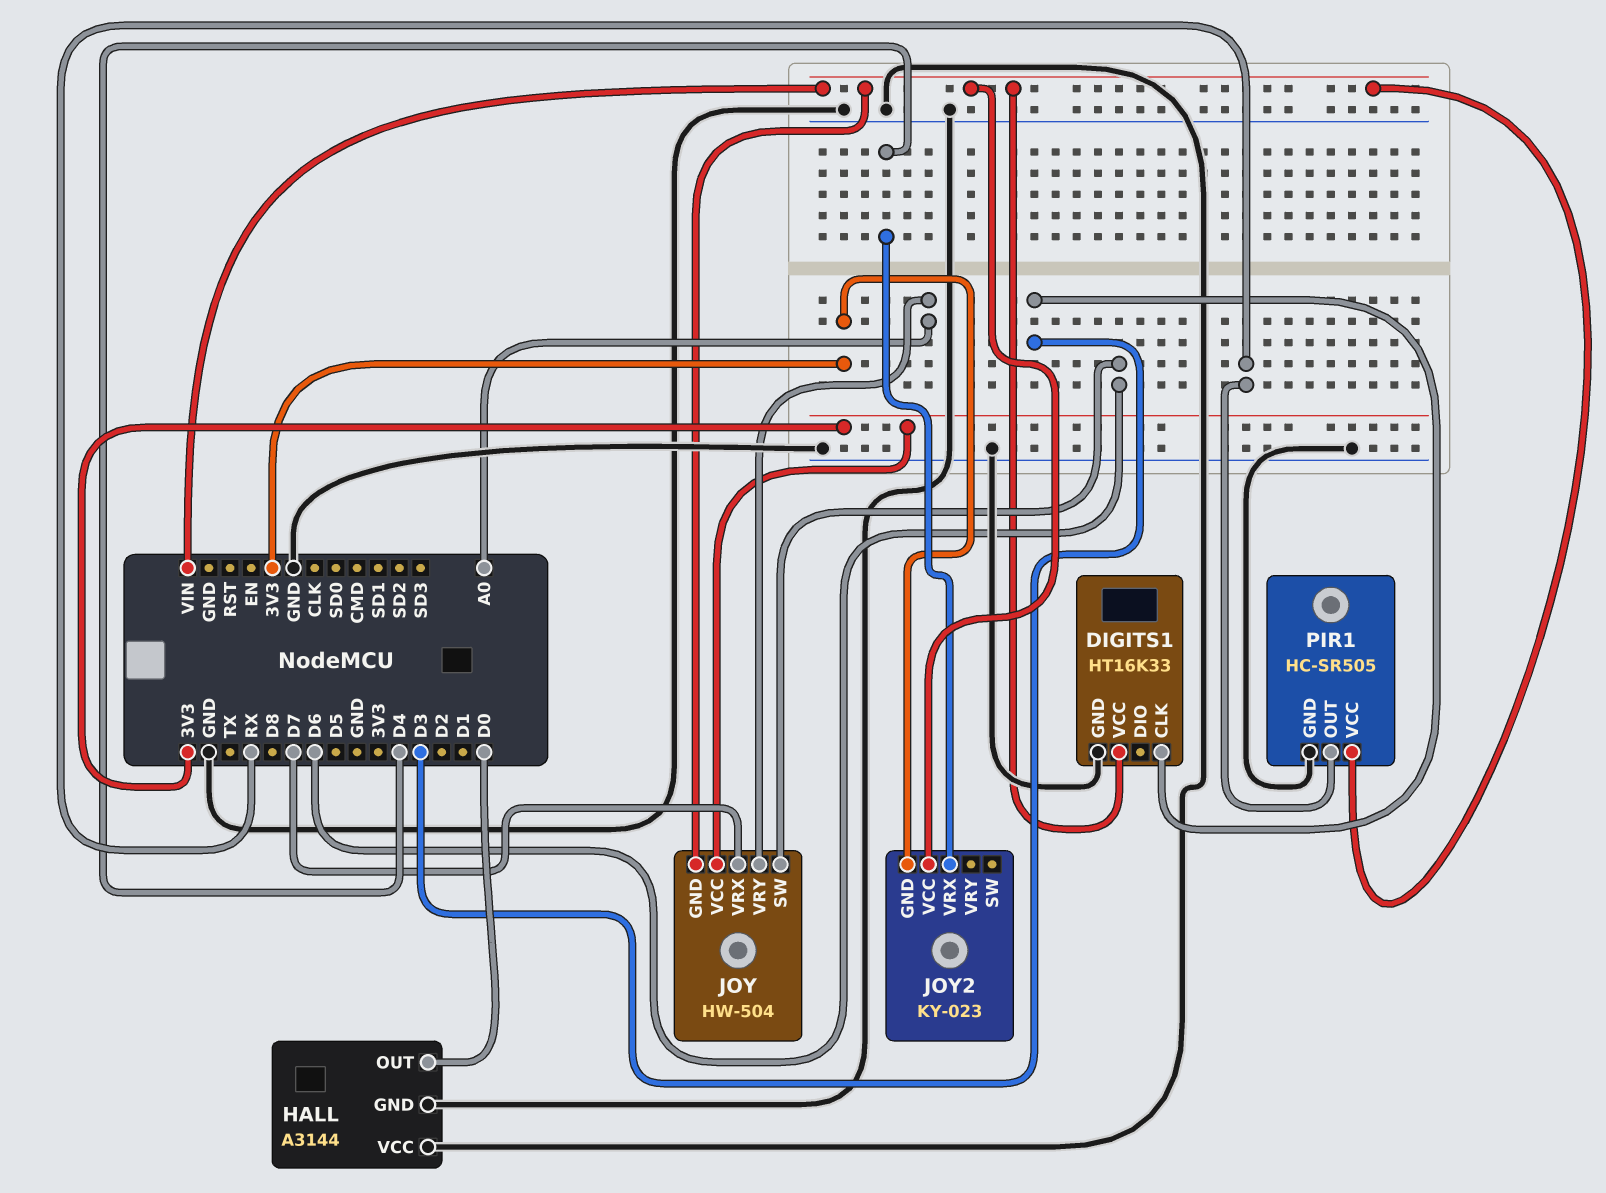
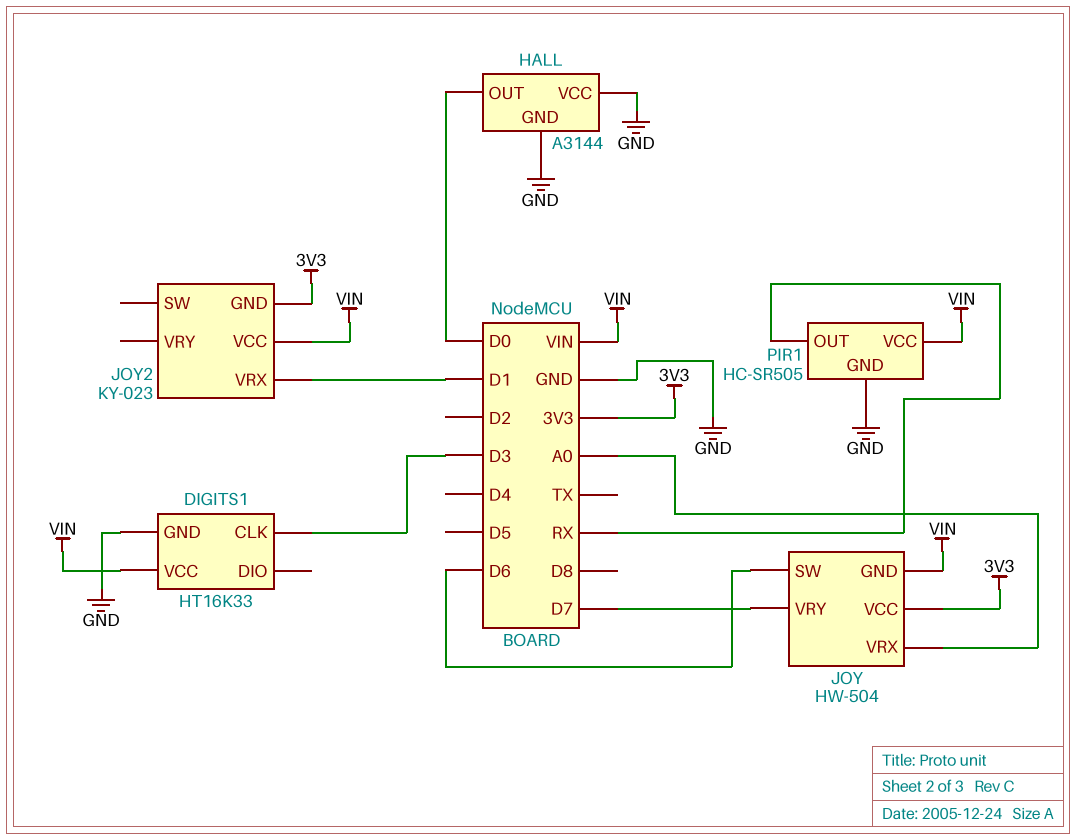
JOY pin VRX: D7 -> A0
JOY pin VRY: A0 -> D7
JOY2 pin VRX: D4 -> D1

